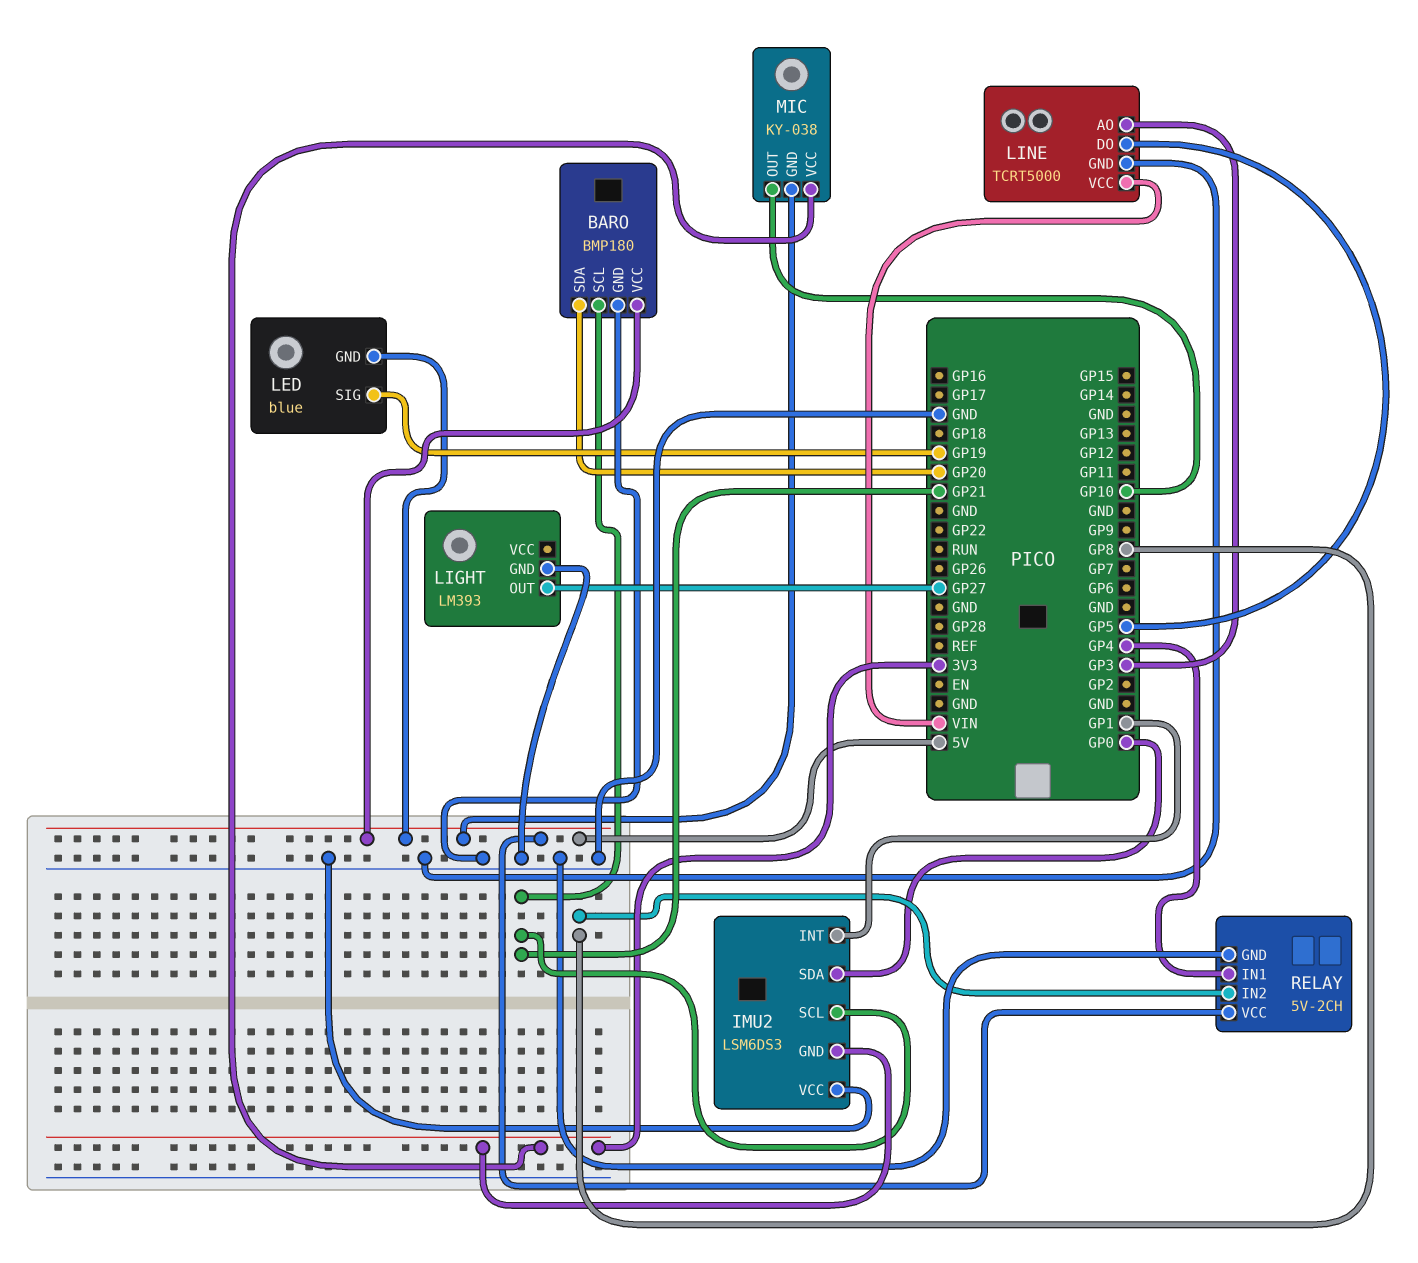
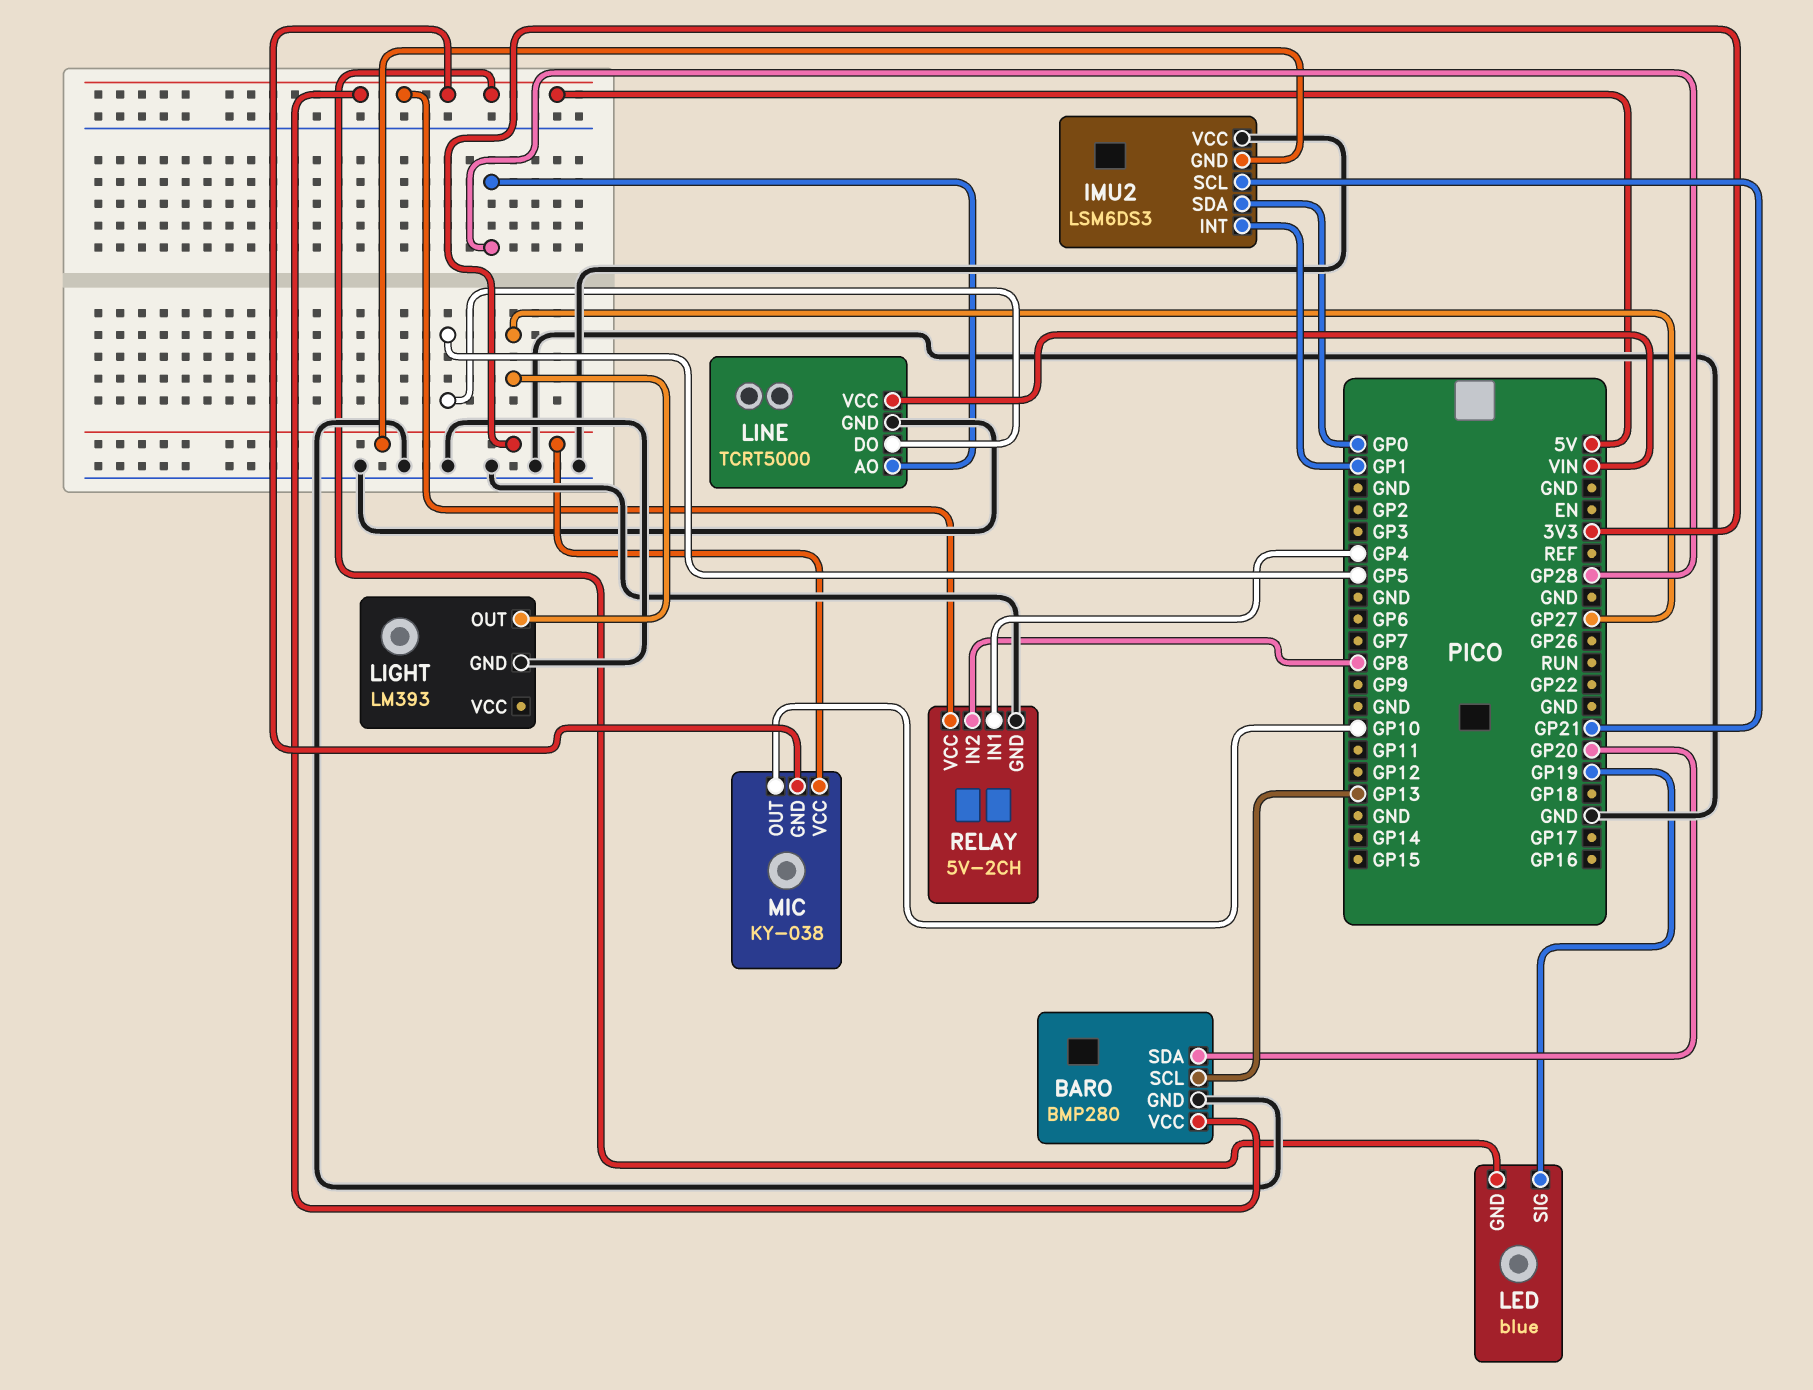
BARO: BMP180 -> BMP280
BARO pin SCL: GP21 -> GP13
LINE pin AO: GP3 -> GP28

